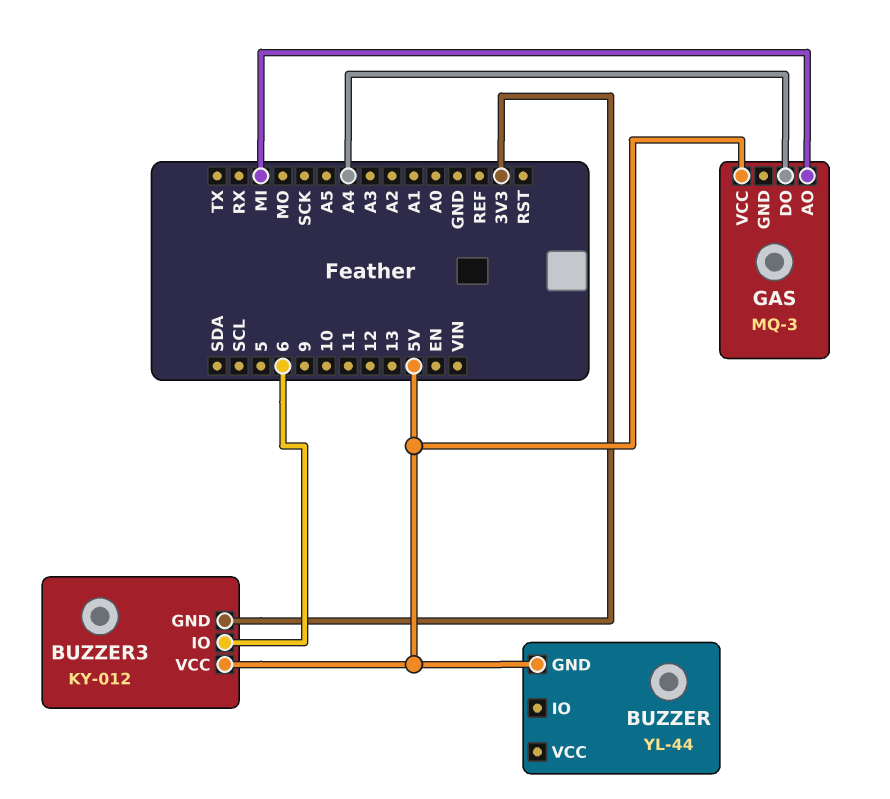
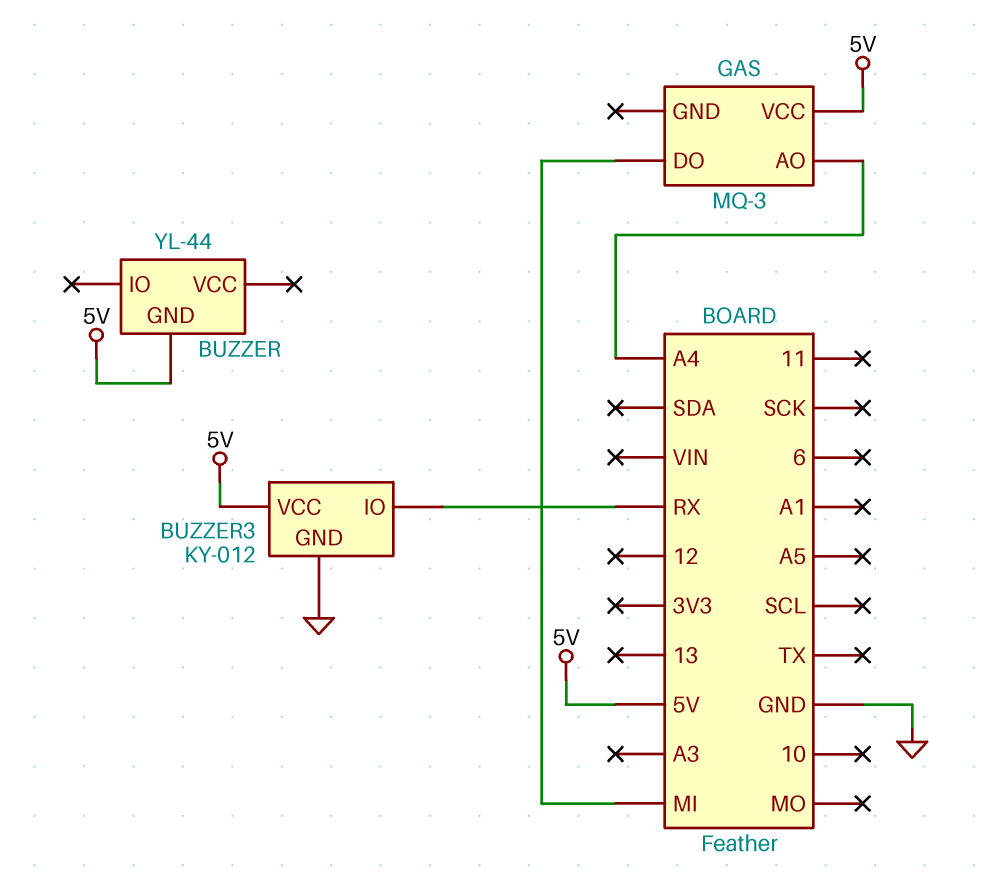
BUZZER3 pin GND: 3V3 -> GND
BUZZER3 pin IO: 6 -> RX
GAS pin AO: MI -> A4
GAS pin DO: A4 -> MI

